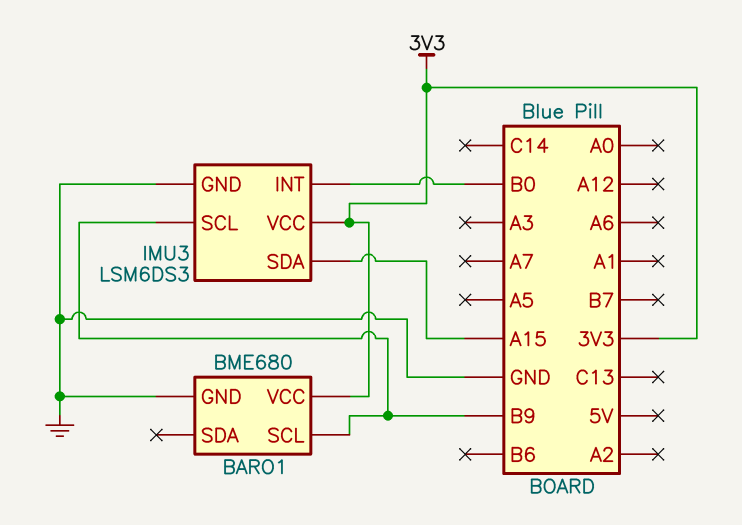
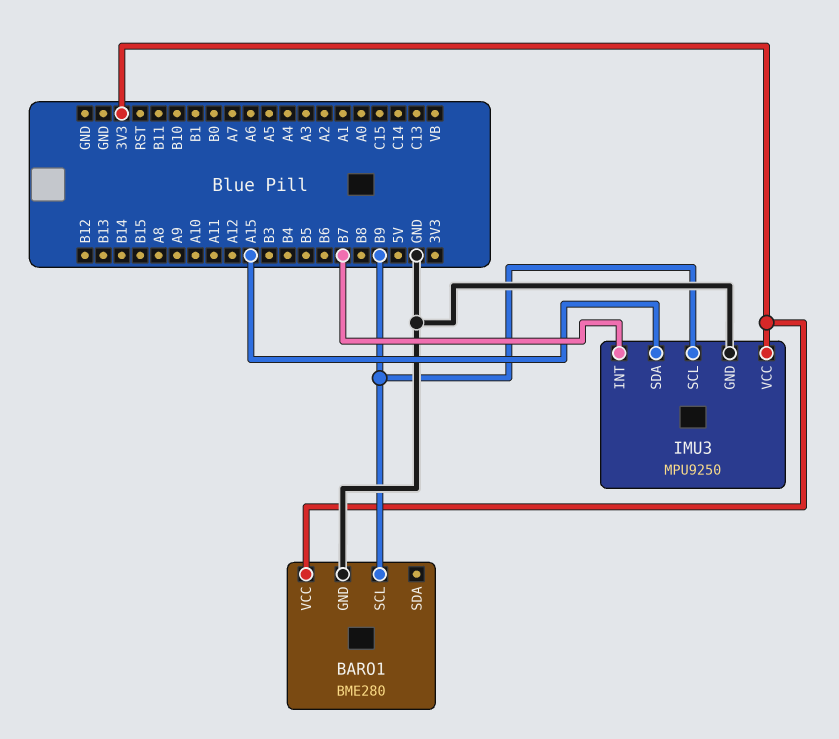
BARO1: BME680 -> BME280
IMU3: LSM6DS3 -> MPU9250
IMU3 pin INT: B0 -> B7

